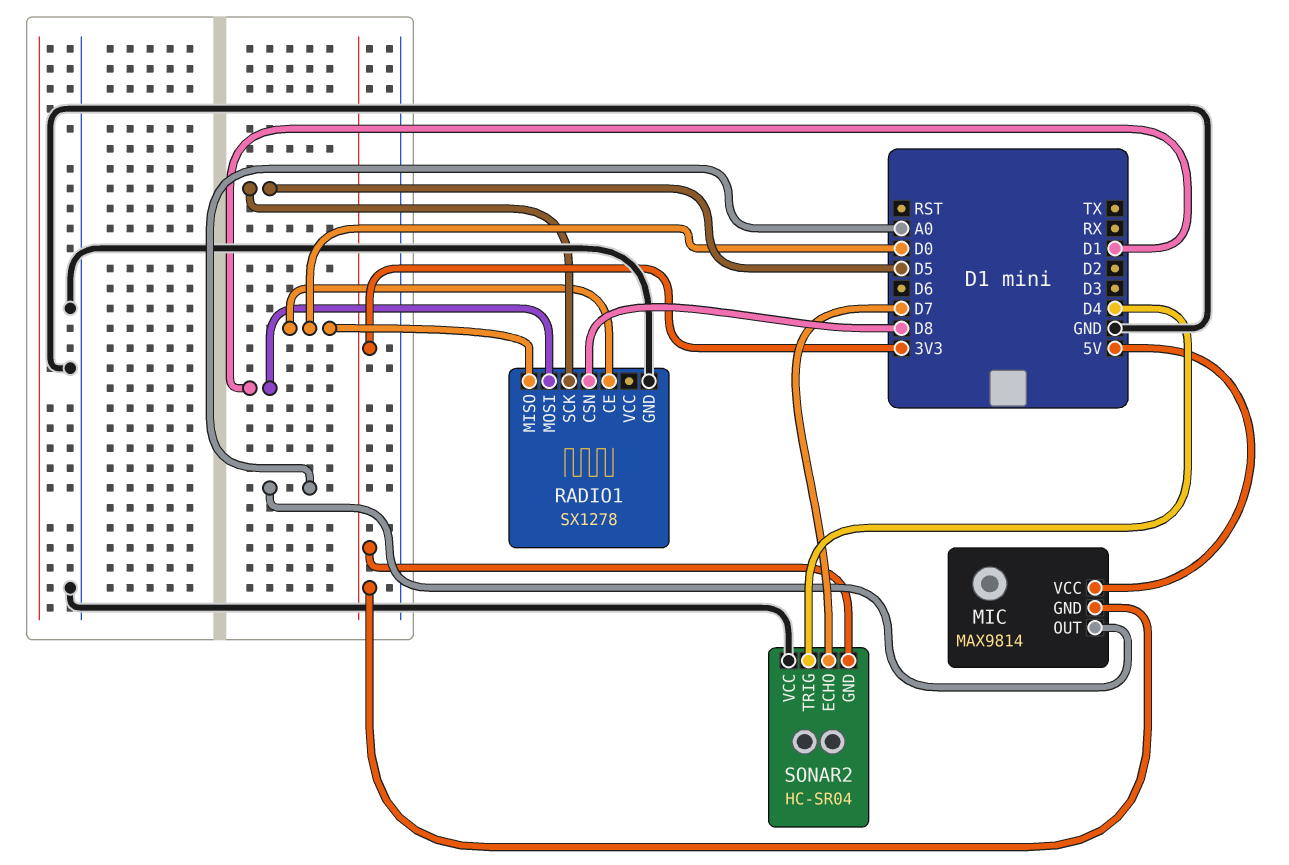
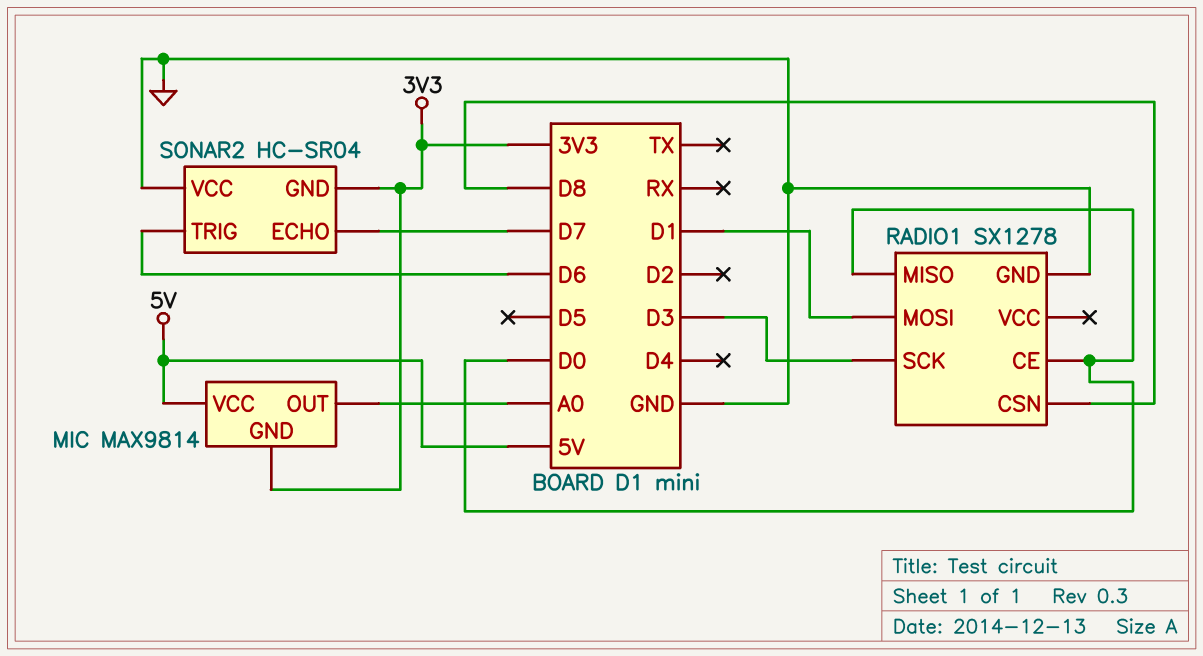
RADIO1 pin SCK: D5 -> D3
SONAR2 pin TRIG: D4 -> D6

